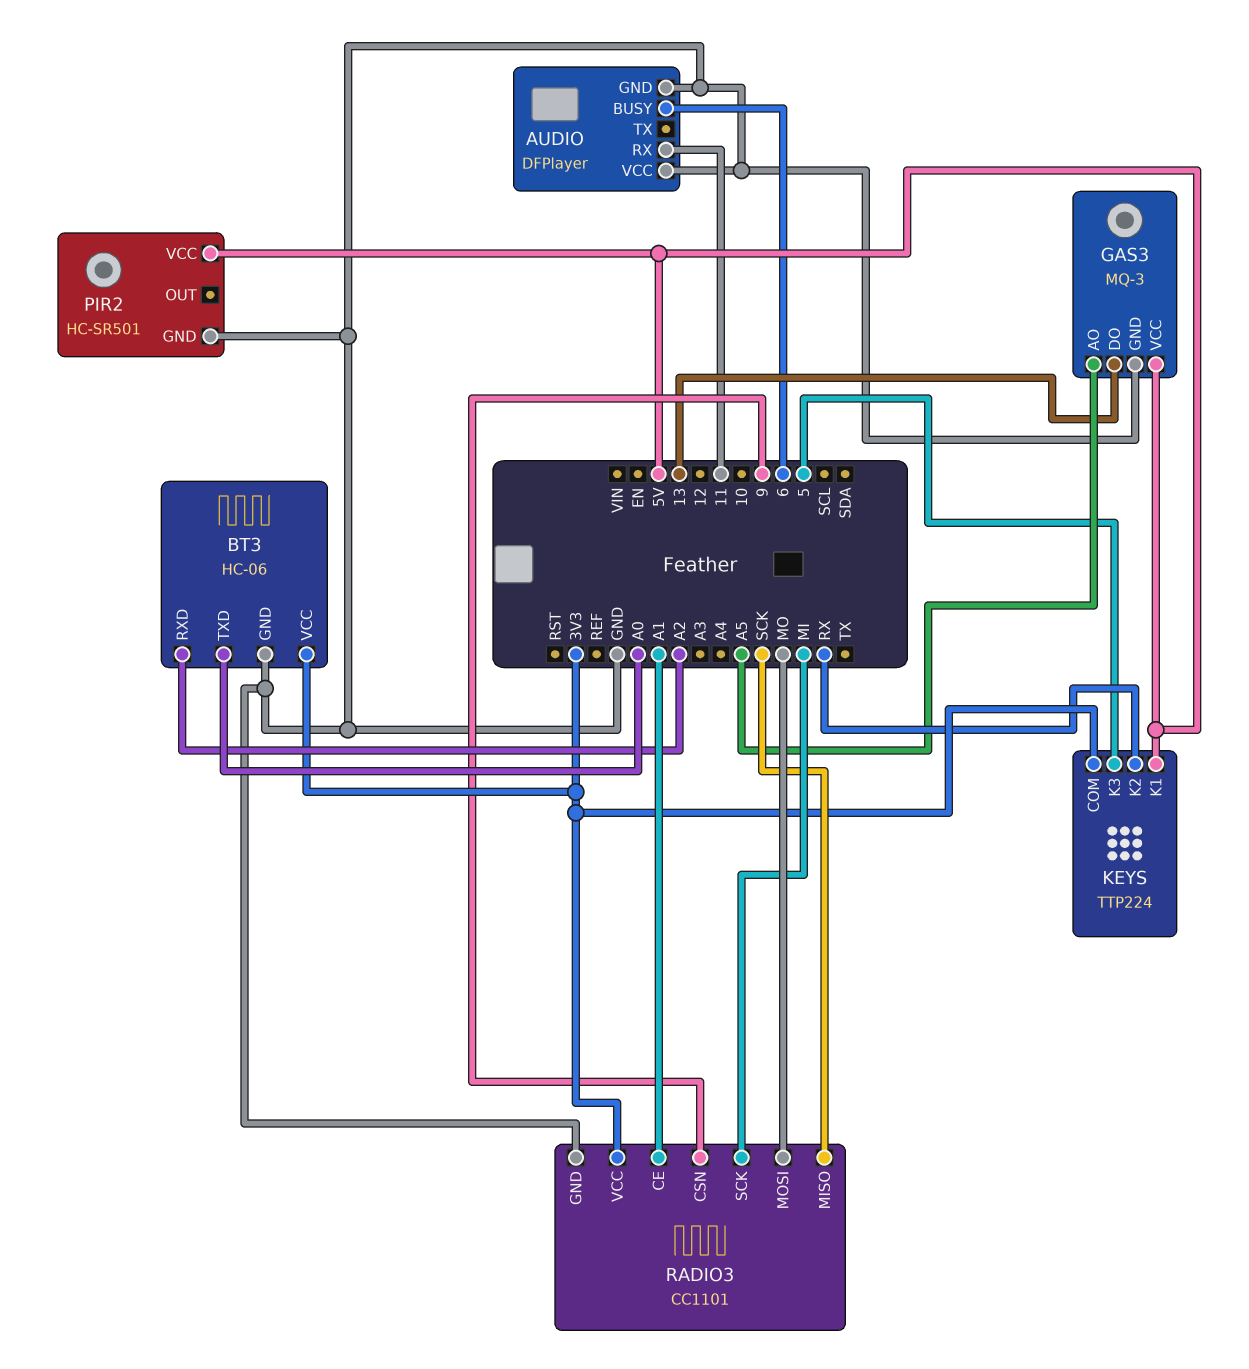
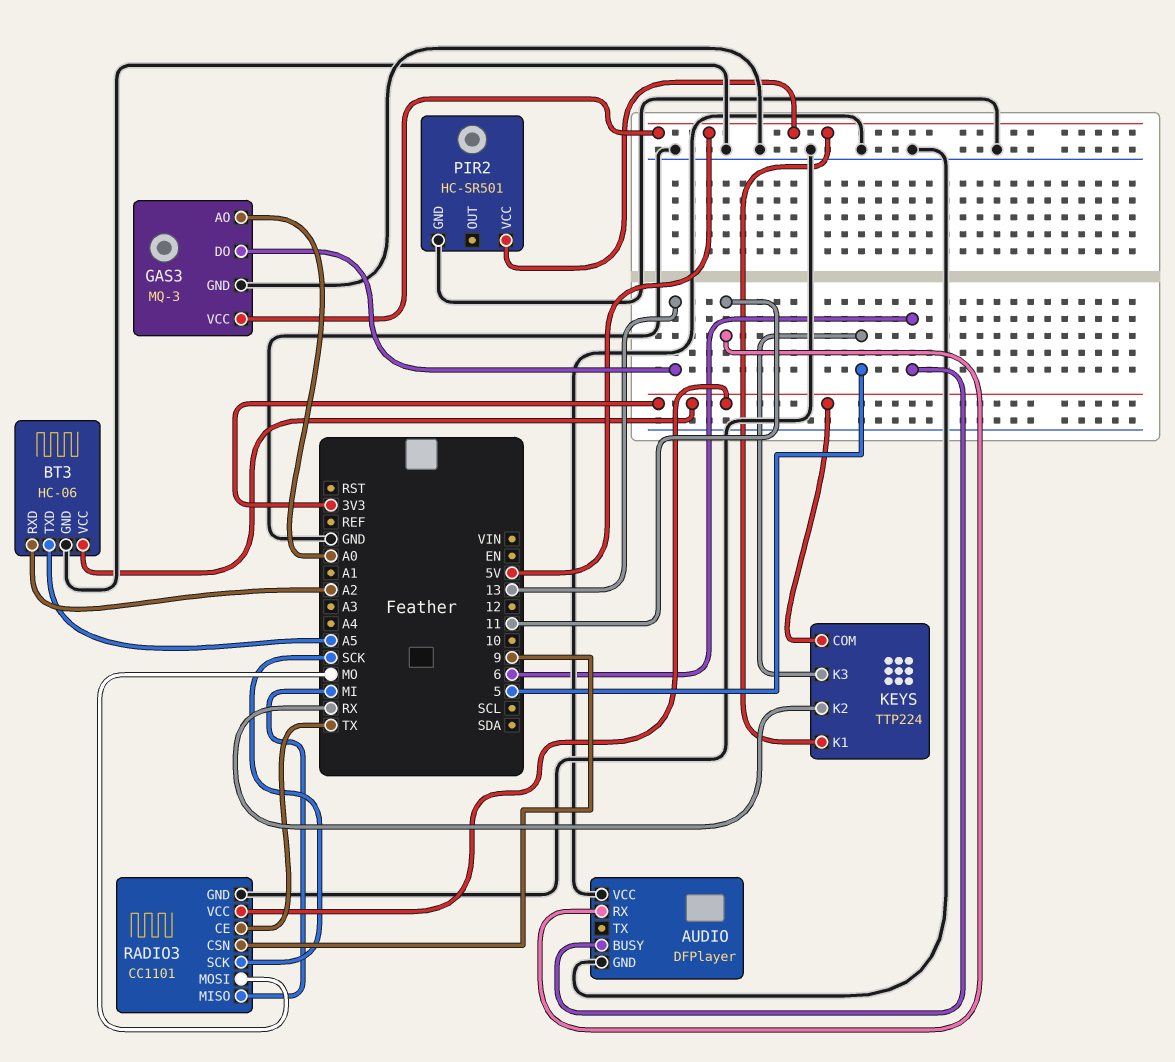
BT3 pin TXD: A0 -> A5
GAS3 pin AO: A5 -> A0
RADIO3 pin CE: A1 -> TX
RADIO3 pin MISO: SCK -> MI
RADIO3 pin SCK: MI -> SCK

